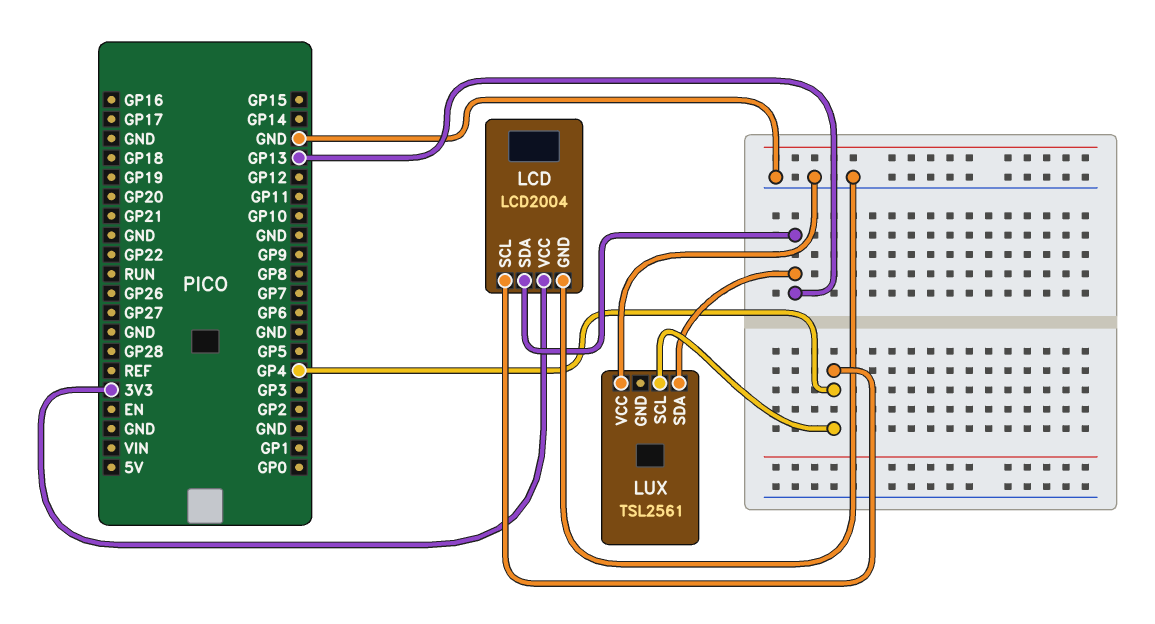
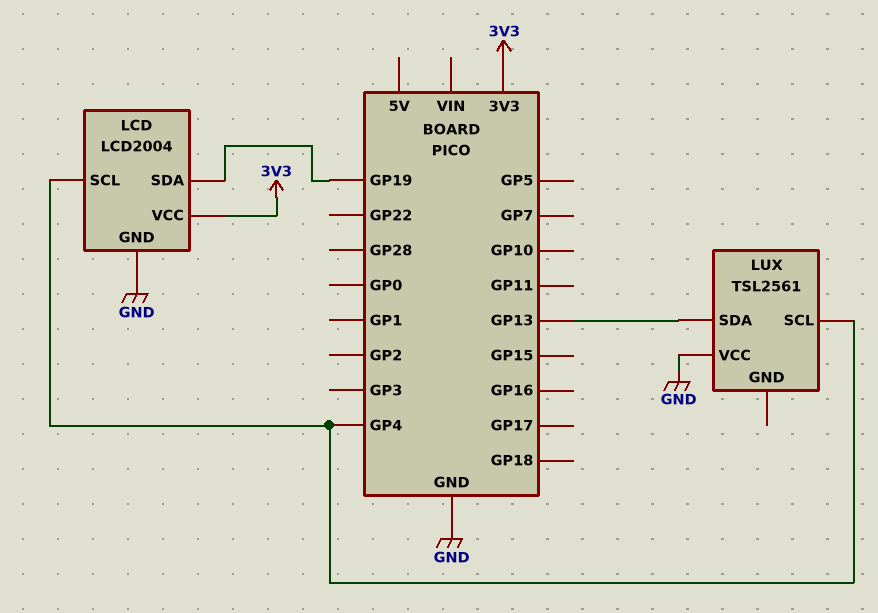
LCD pin SDA: GP13 -> GP19

